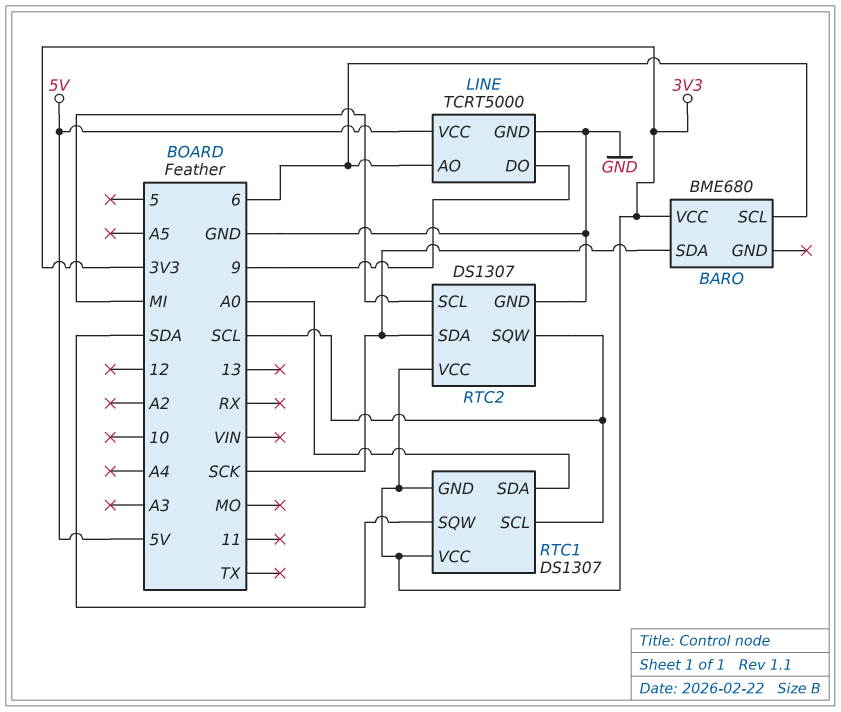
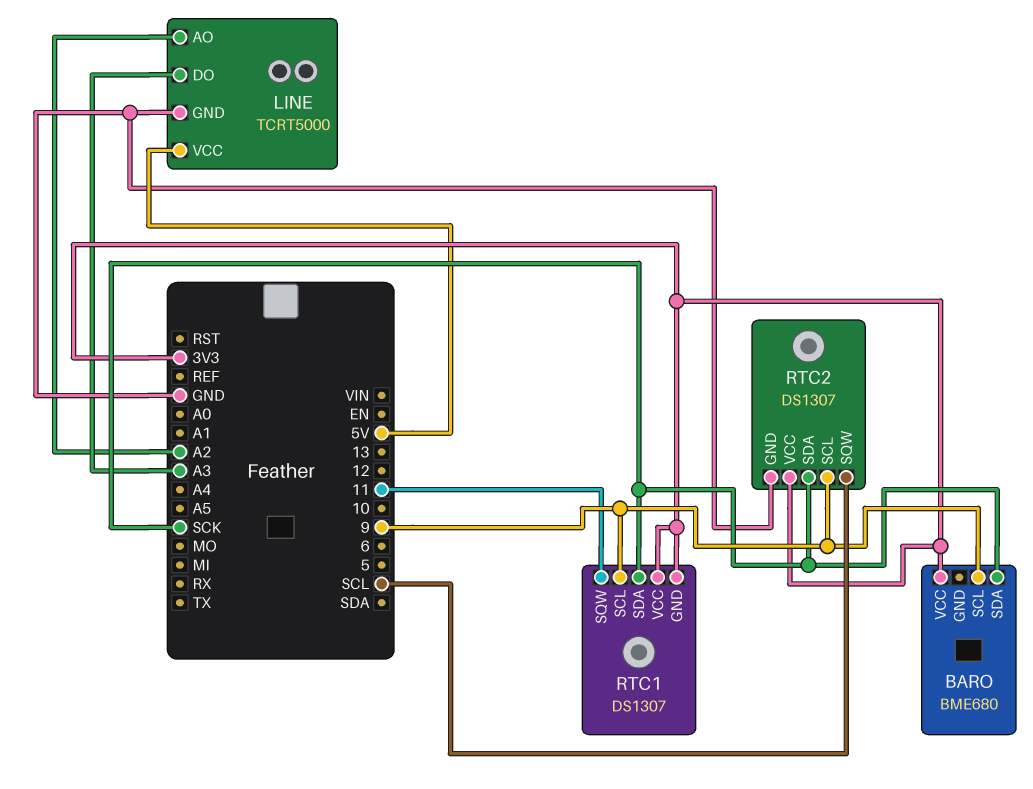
BARO pin SCL: 6 -> 9
LINE pin AO: 6 -> A2
LINE pin DO: 9 -> A3
RTC1 pin SCL: SCL -> 9
RTC1 pin SDA: A0 -> SCK
RTC1 pin SQW: SDA -> 11
RTC2 pin SCL: MI -> 9

